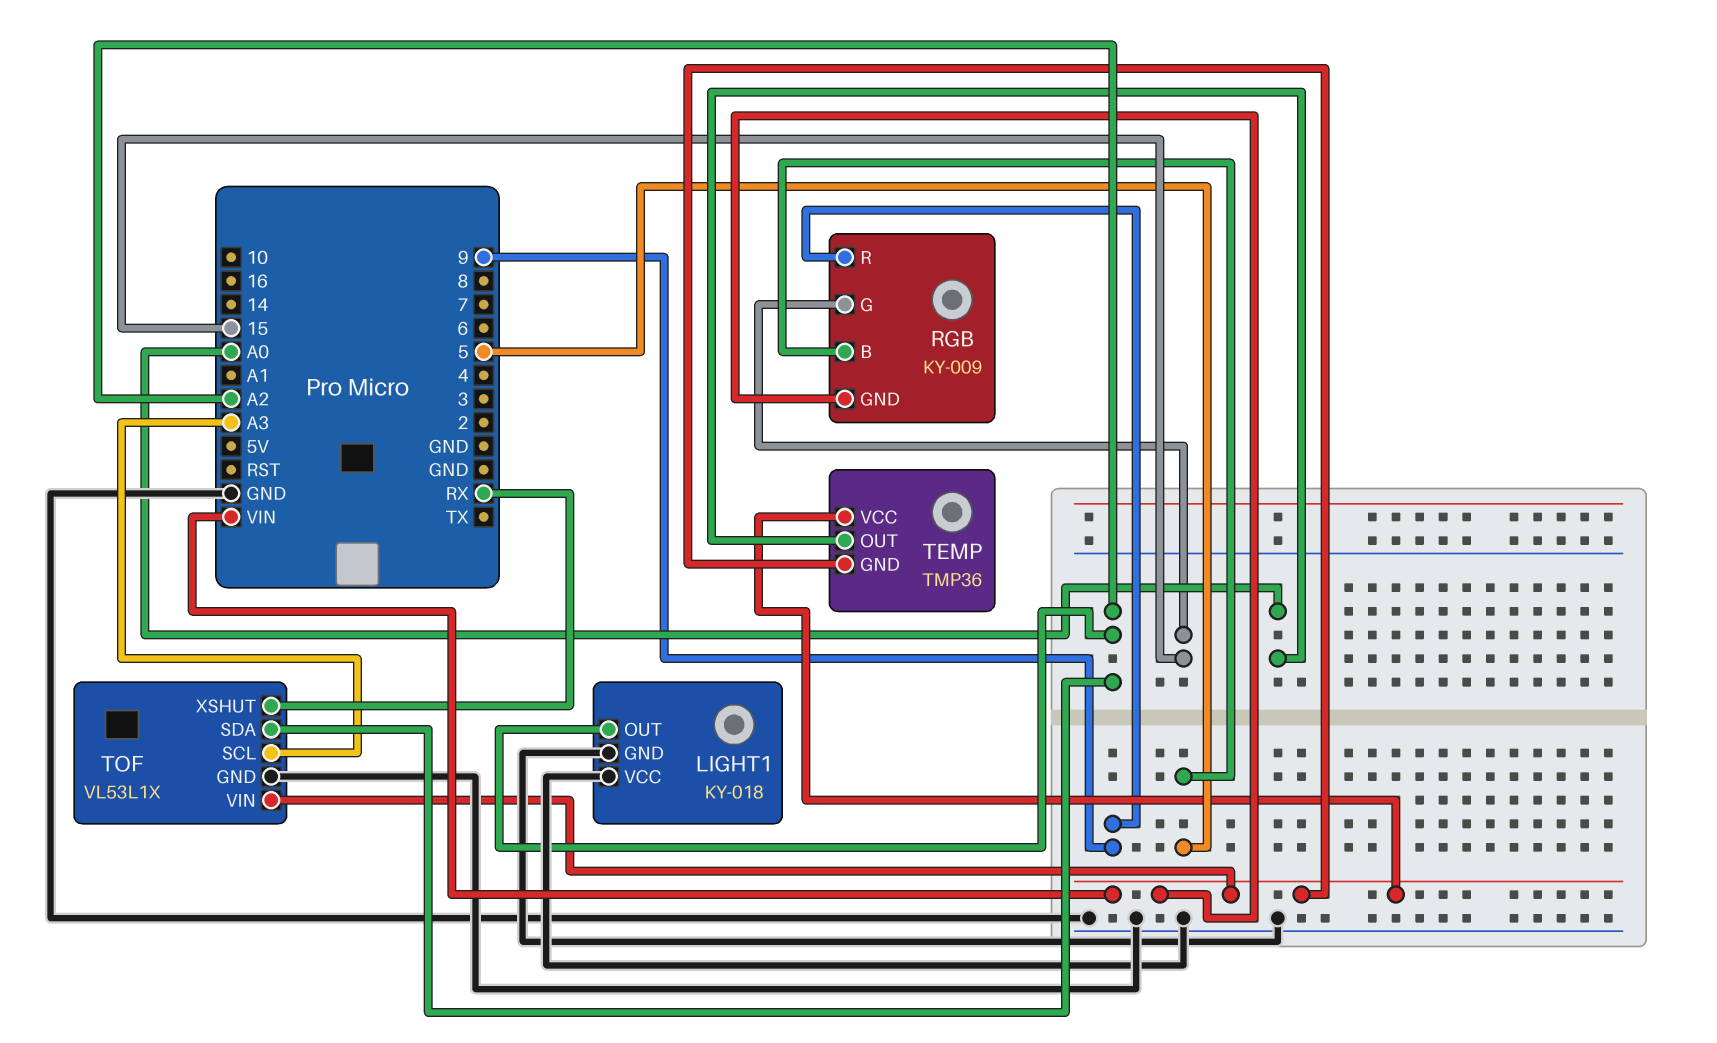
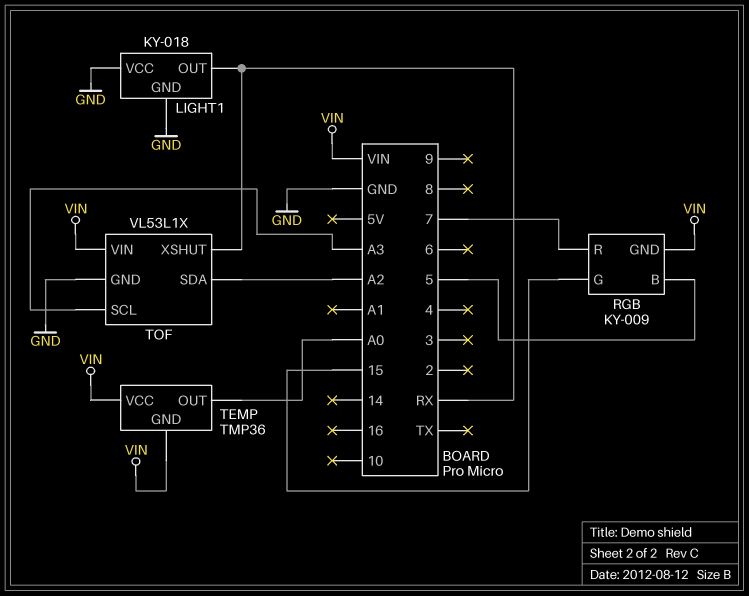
LIGHT1 pin OUT: A2 -> RX
RGB pin R: 9 -> 7

